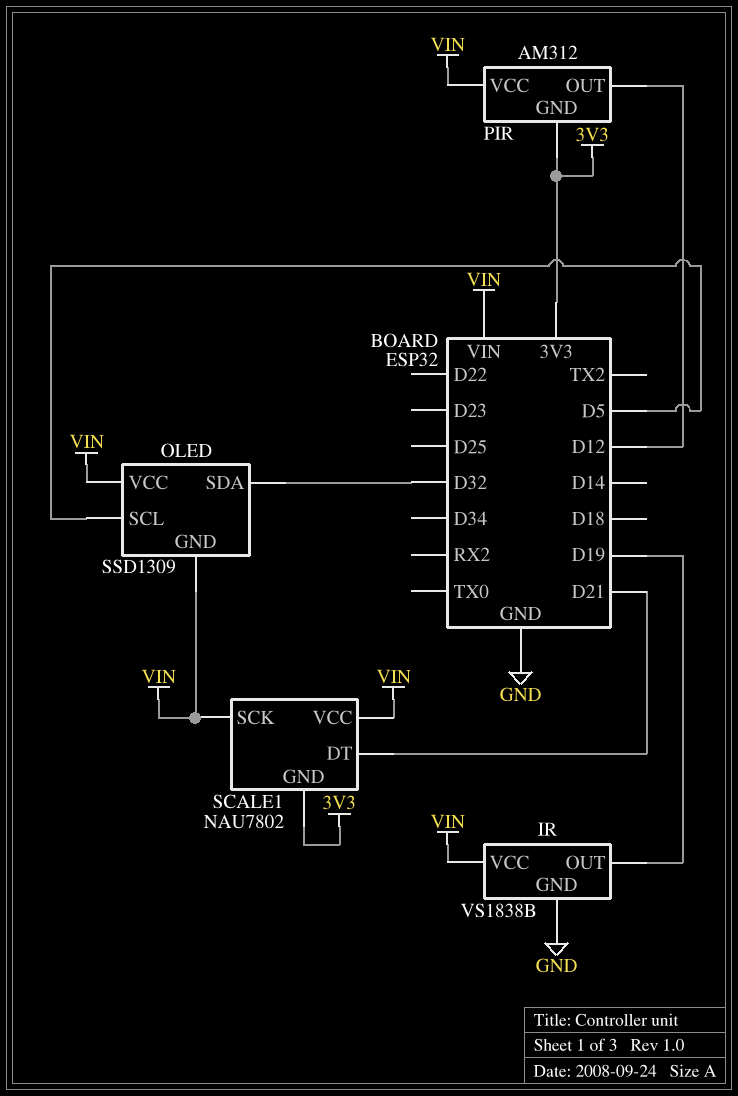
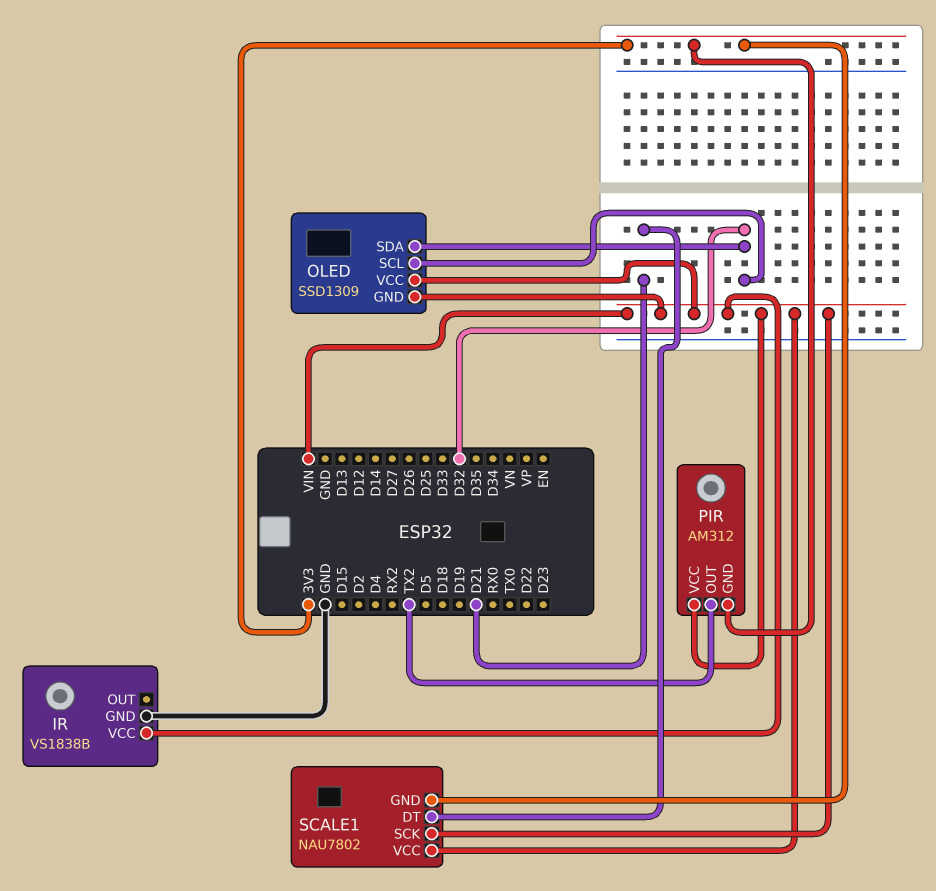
IR pin OUT: D19 -> none
OLED pin SCL: D5 -> D32
PIR pin OUT: D12 -> TX2

